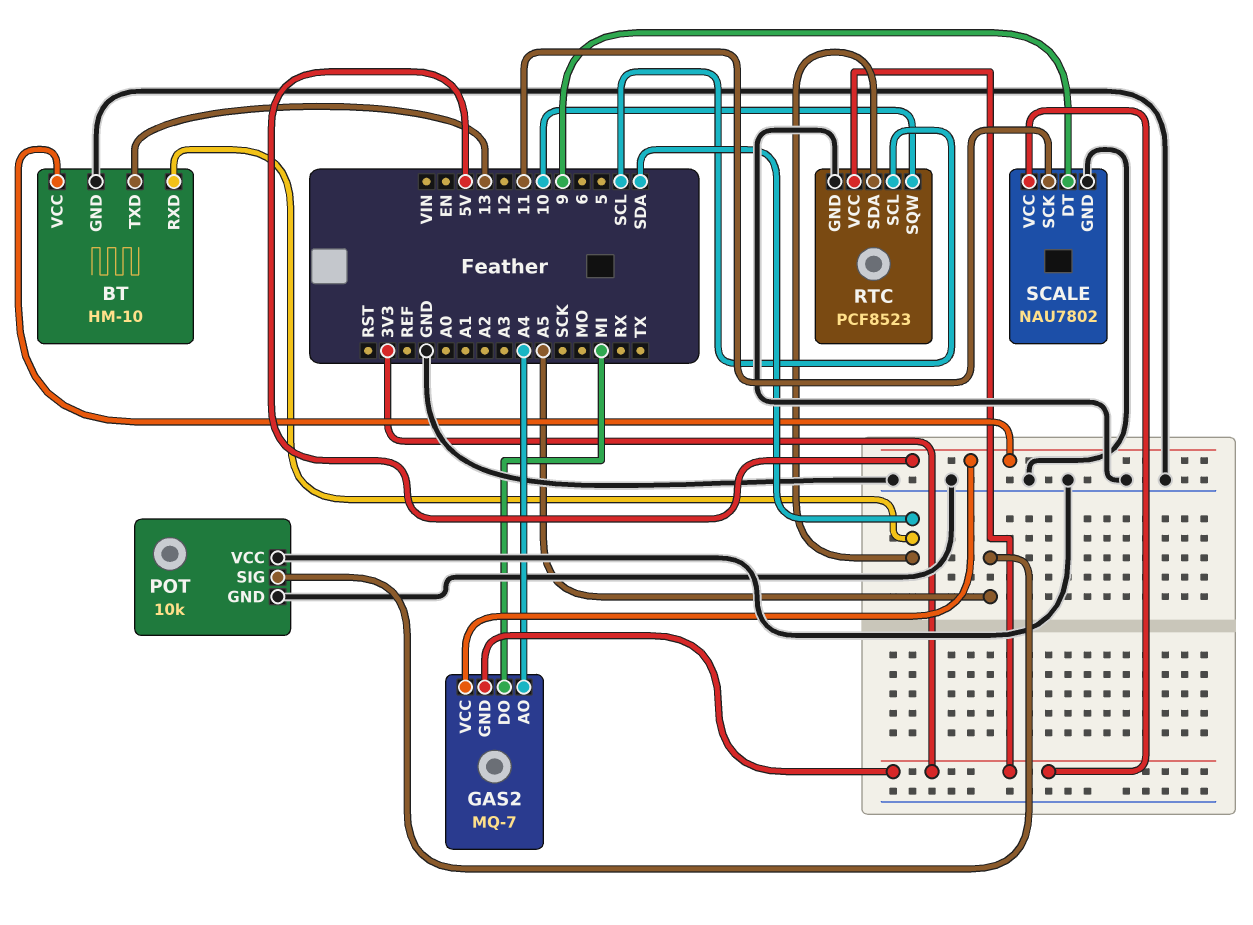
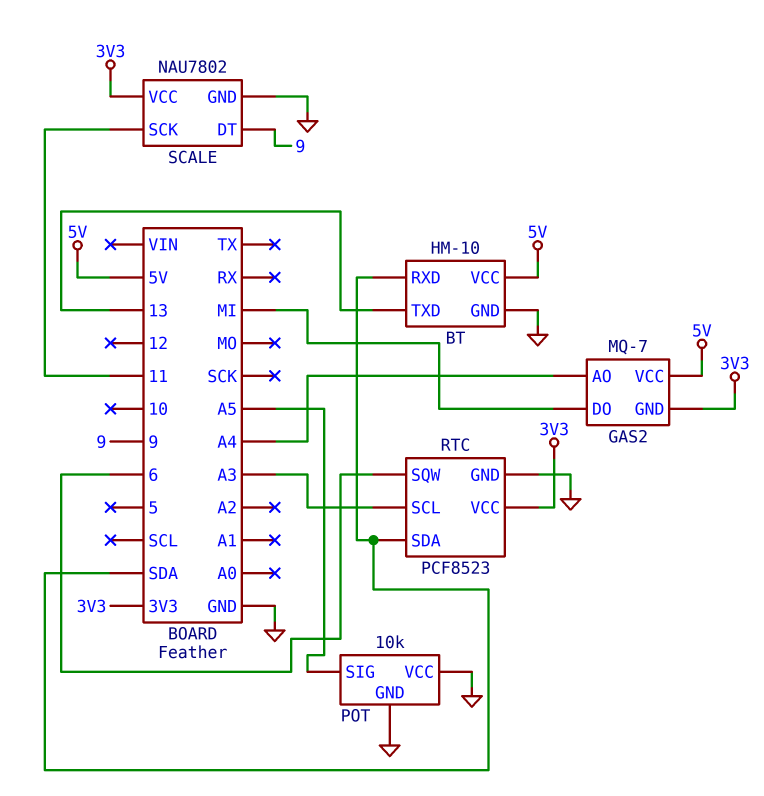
RTC pin SCL: SCL -> A3
RTC pin SQW: 10 -> 6

